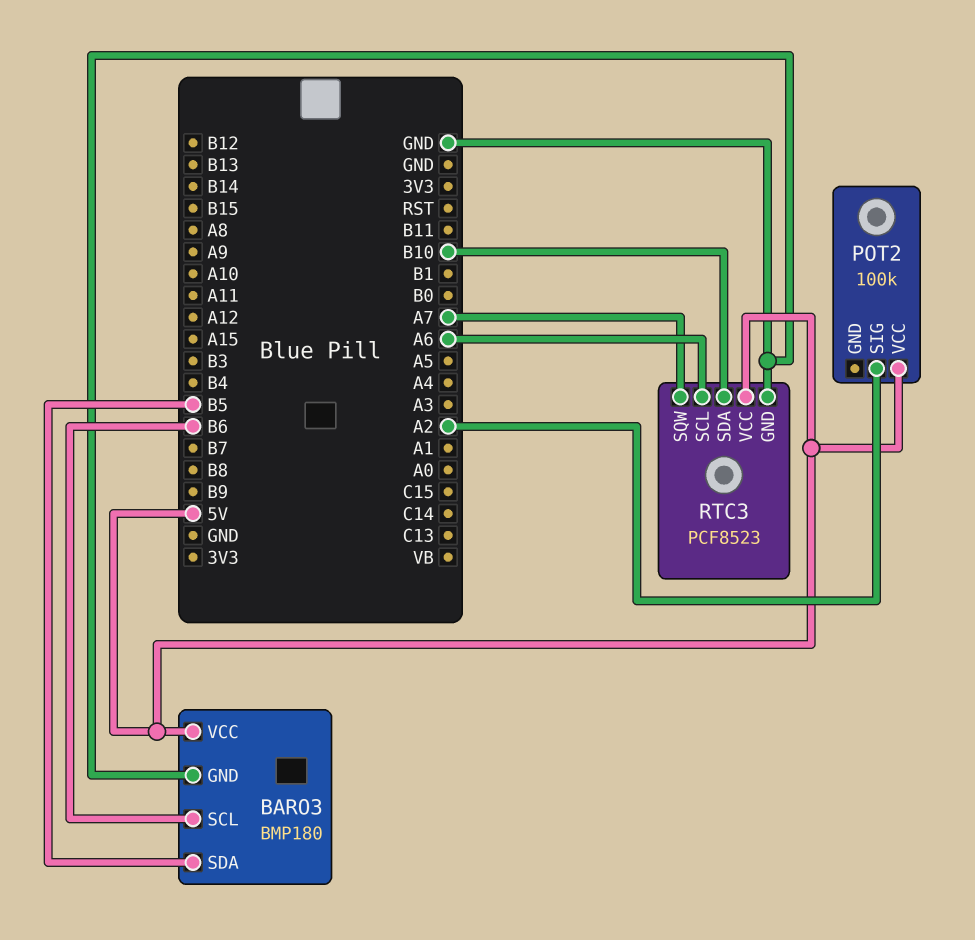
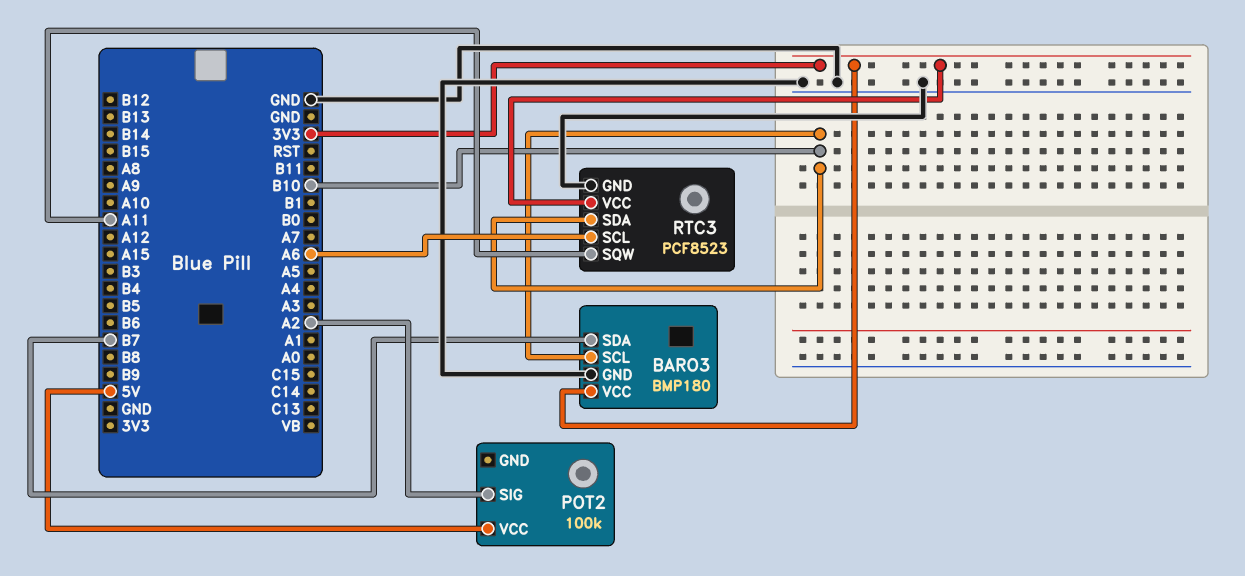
BARO3 pin SCL: B6 -> B10
BARO3 pin SDA: B5 -> B7
BARO3 pin VCC: 5V -> 3V3
RTC3 pin SQW: A7 -> A11
RTC3 pin VCC: 5V -> 3V3

